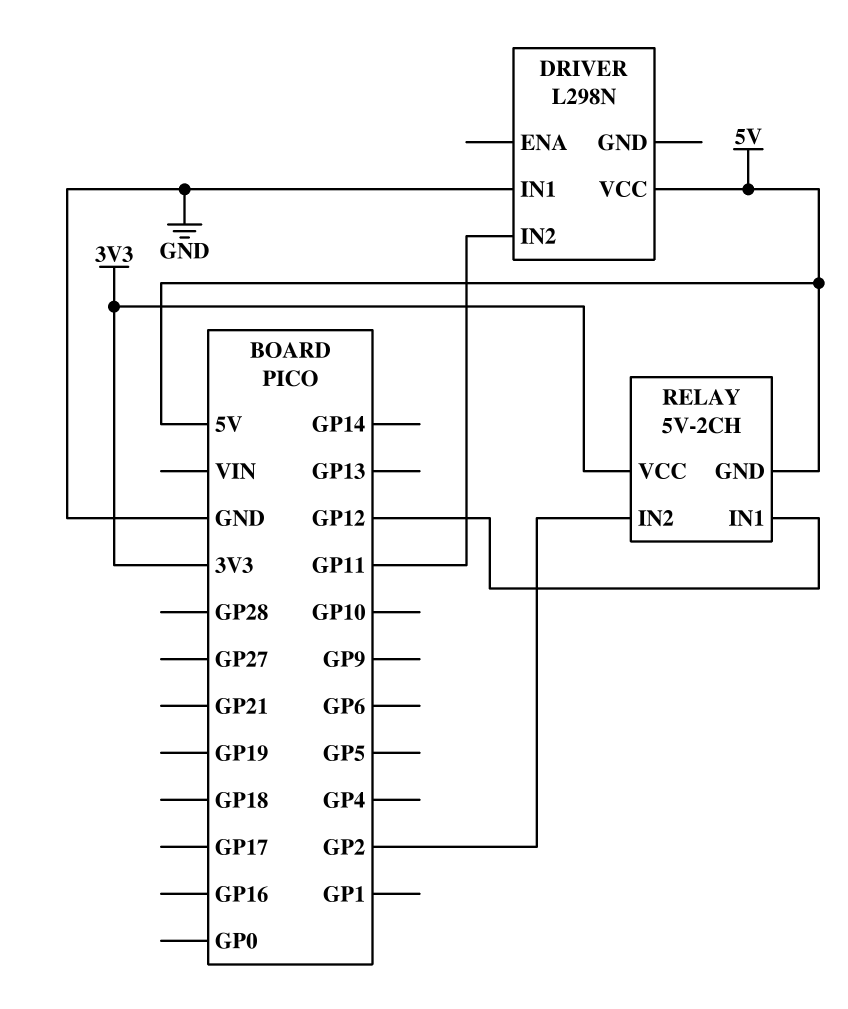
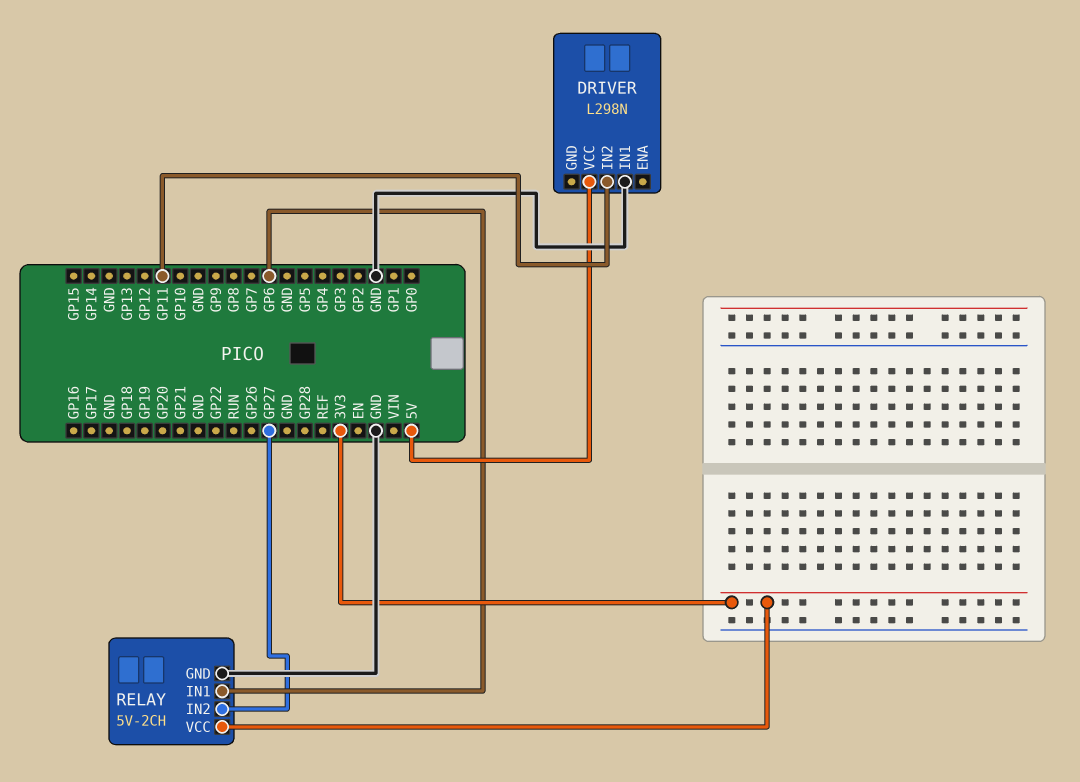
RELAY pin GND: 5V -> GND
RELAY pin IN1: GP12 -> GP6
RELAY pin IN2: GP2 -> GP27

